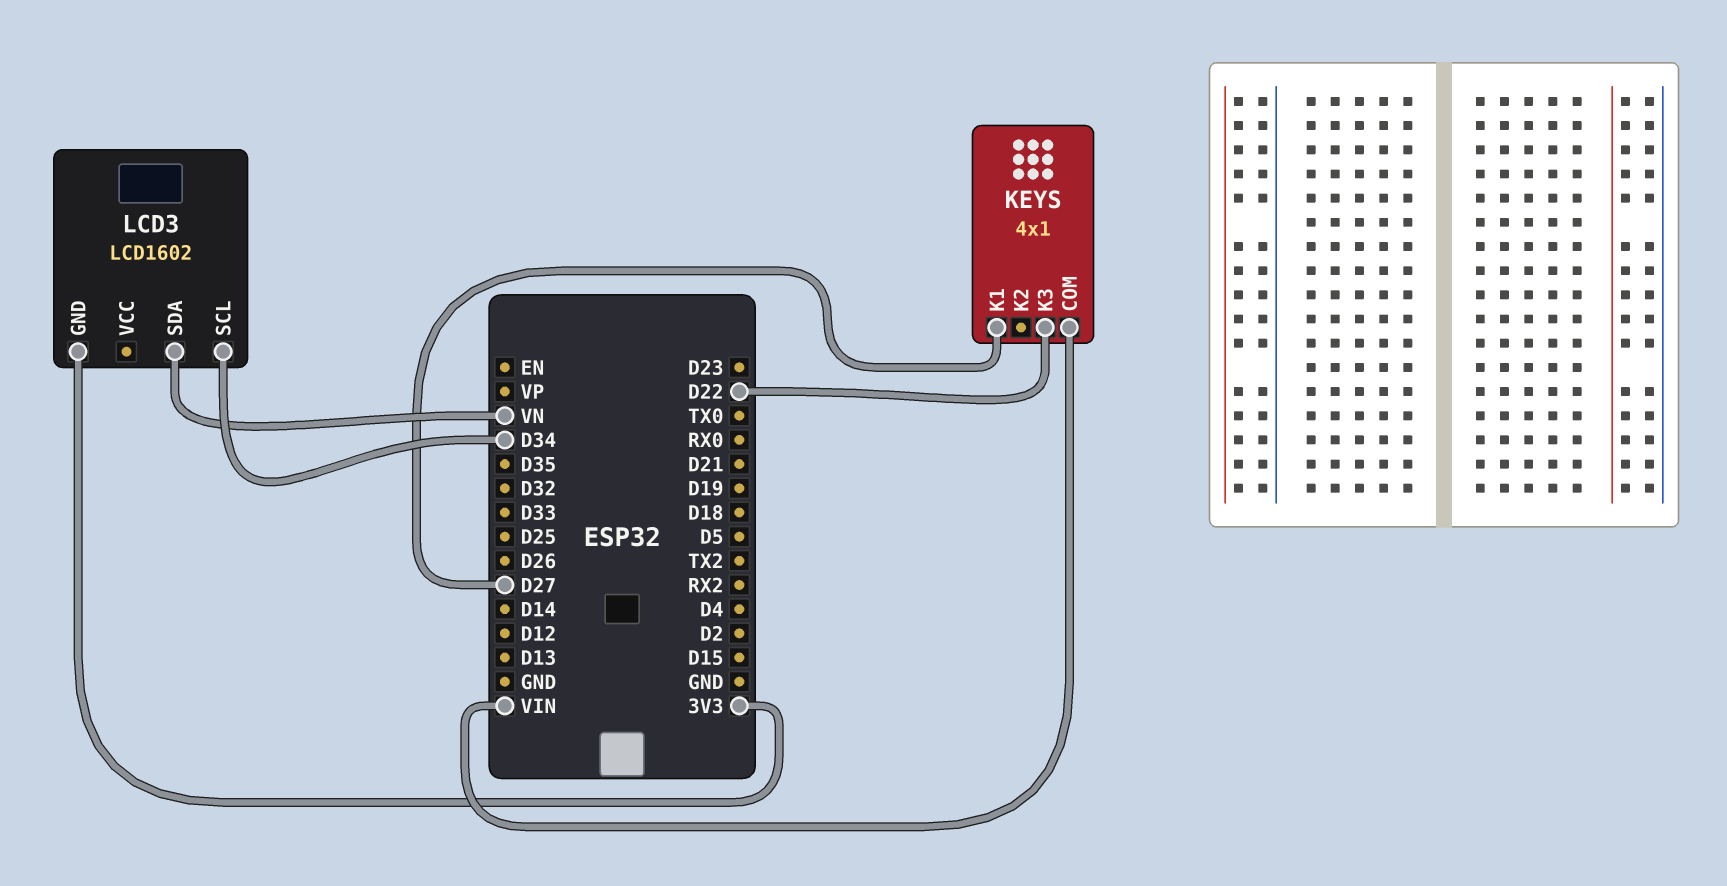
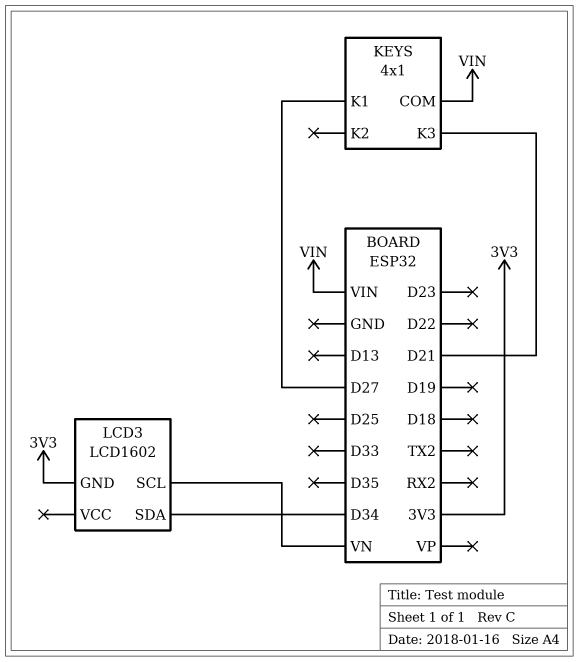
KEYS pin K3: D22 -> D21
LCD3 pin SCL: D34 -> VN
LCD3 pin SDA: VN -> D34

